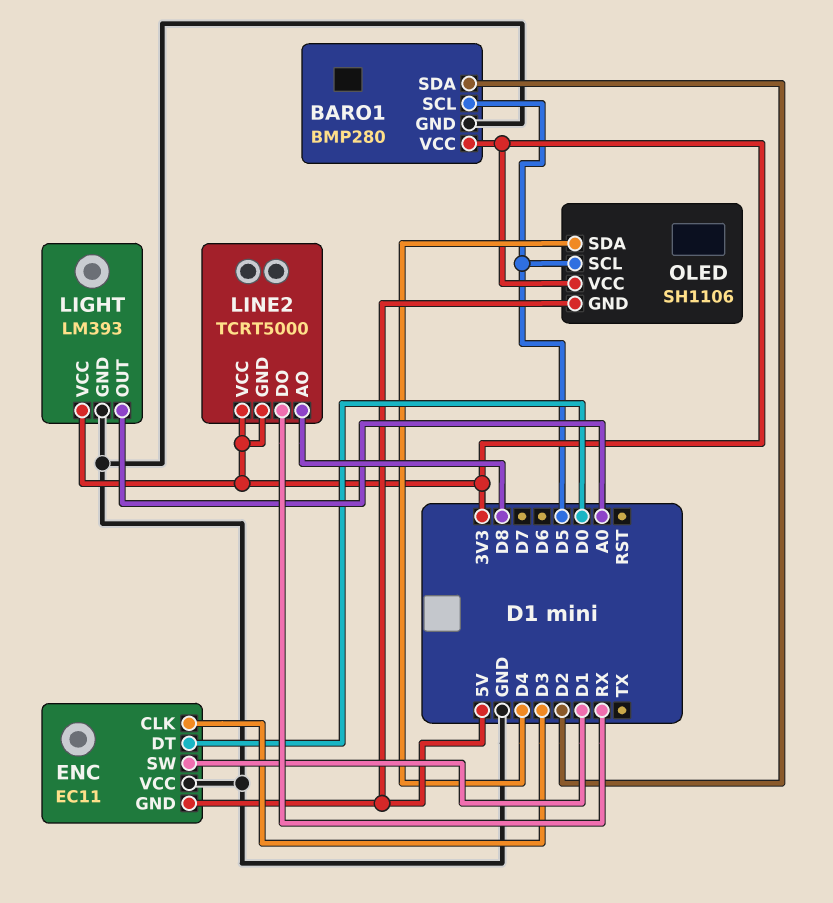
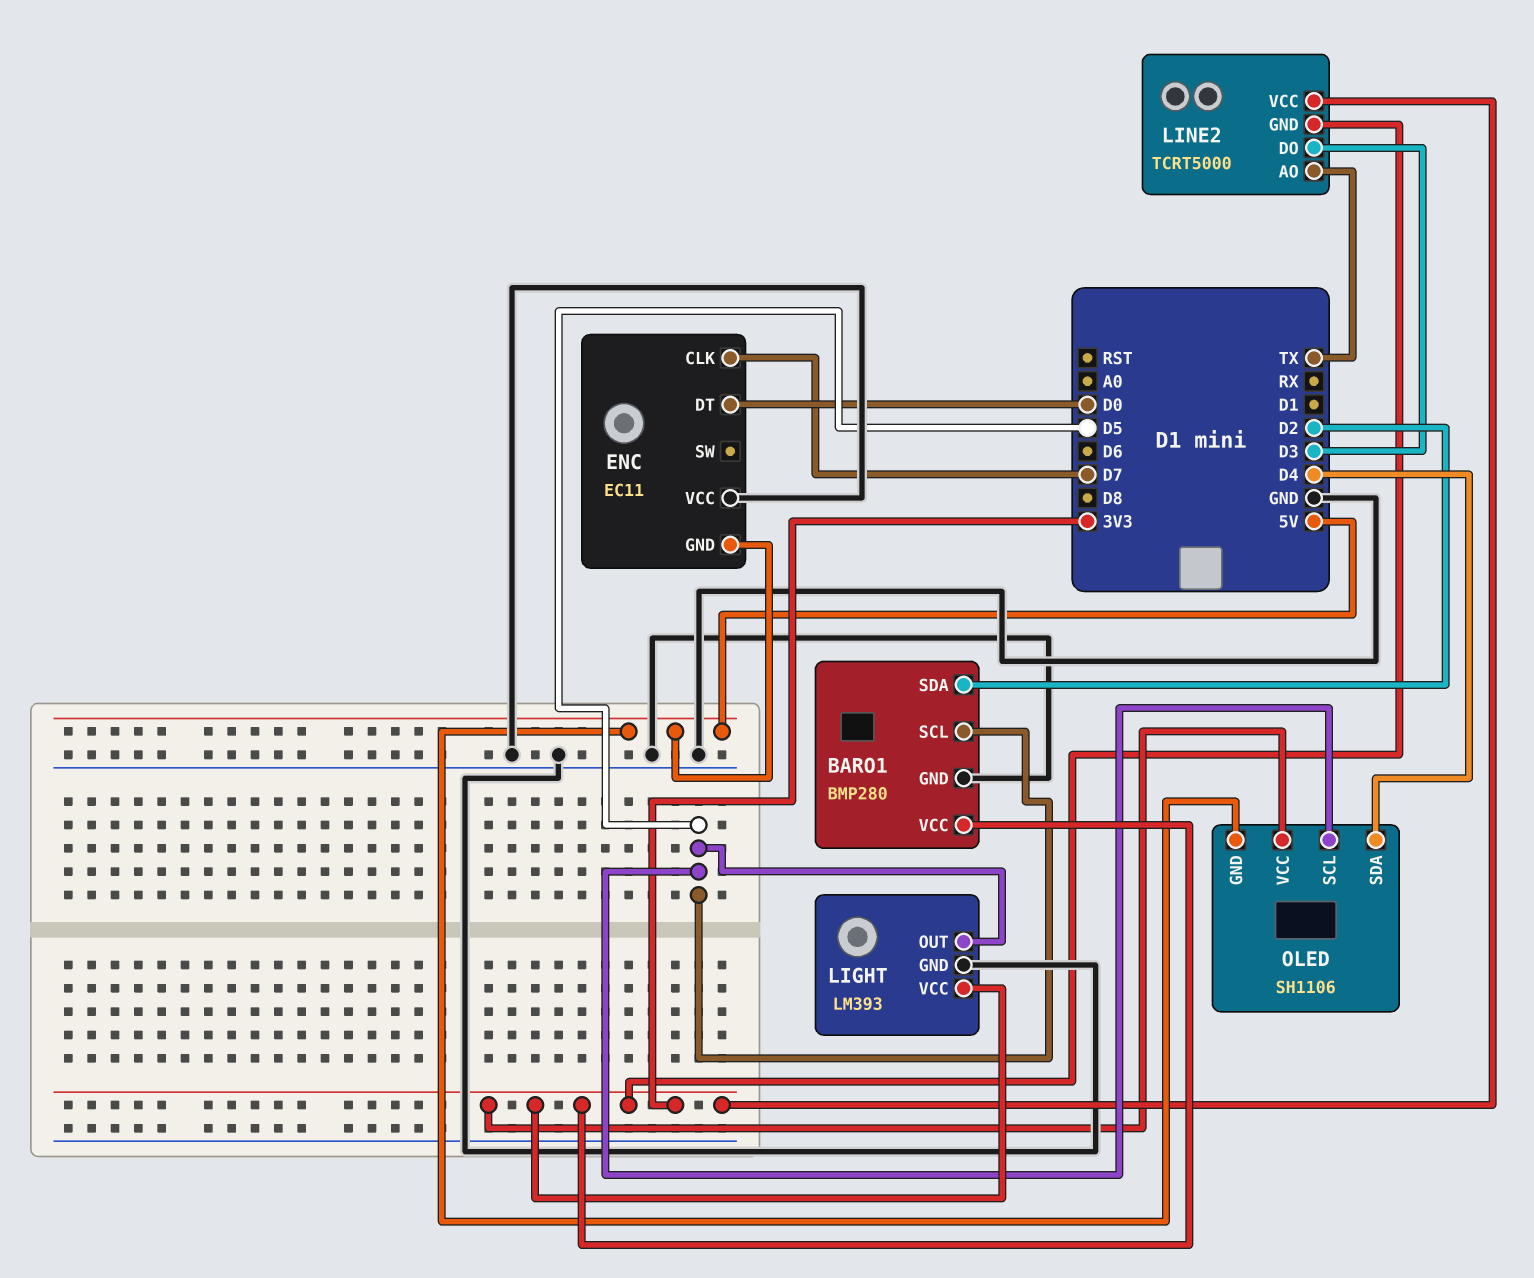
ENC pin CLK: D3 -> D7
ENC pin SW: D1 -> none
LIGHT pin OUT: A0 -> D5
LINE2 pin AO: D8 -> TX
LINE2 pin DO: RX -> D3

